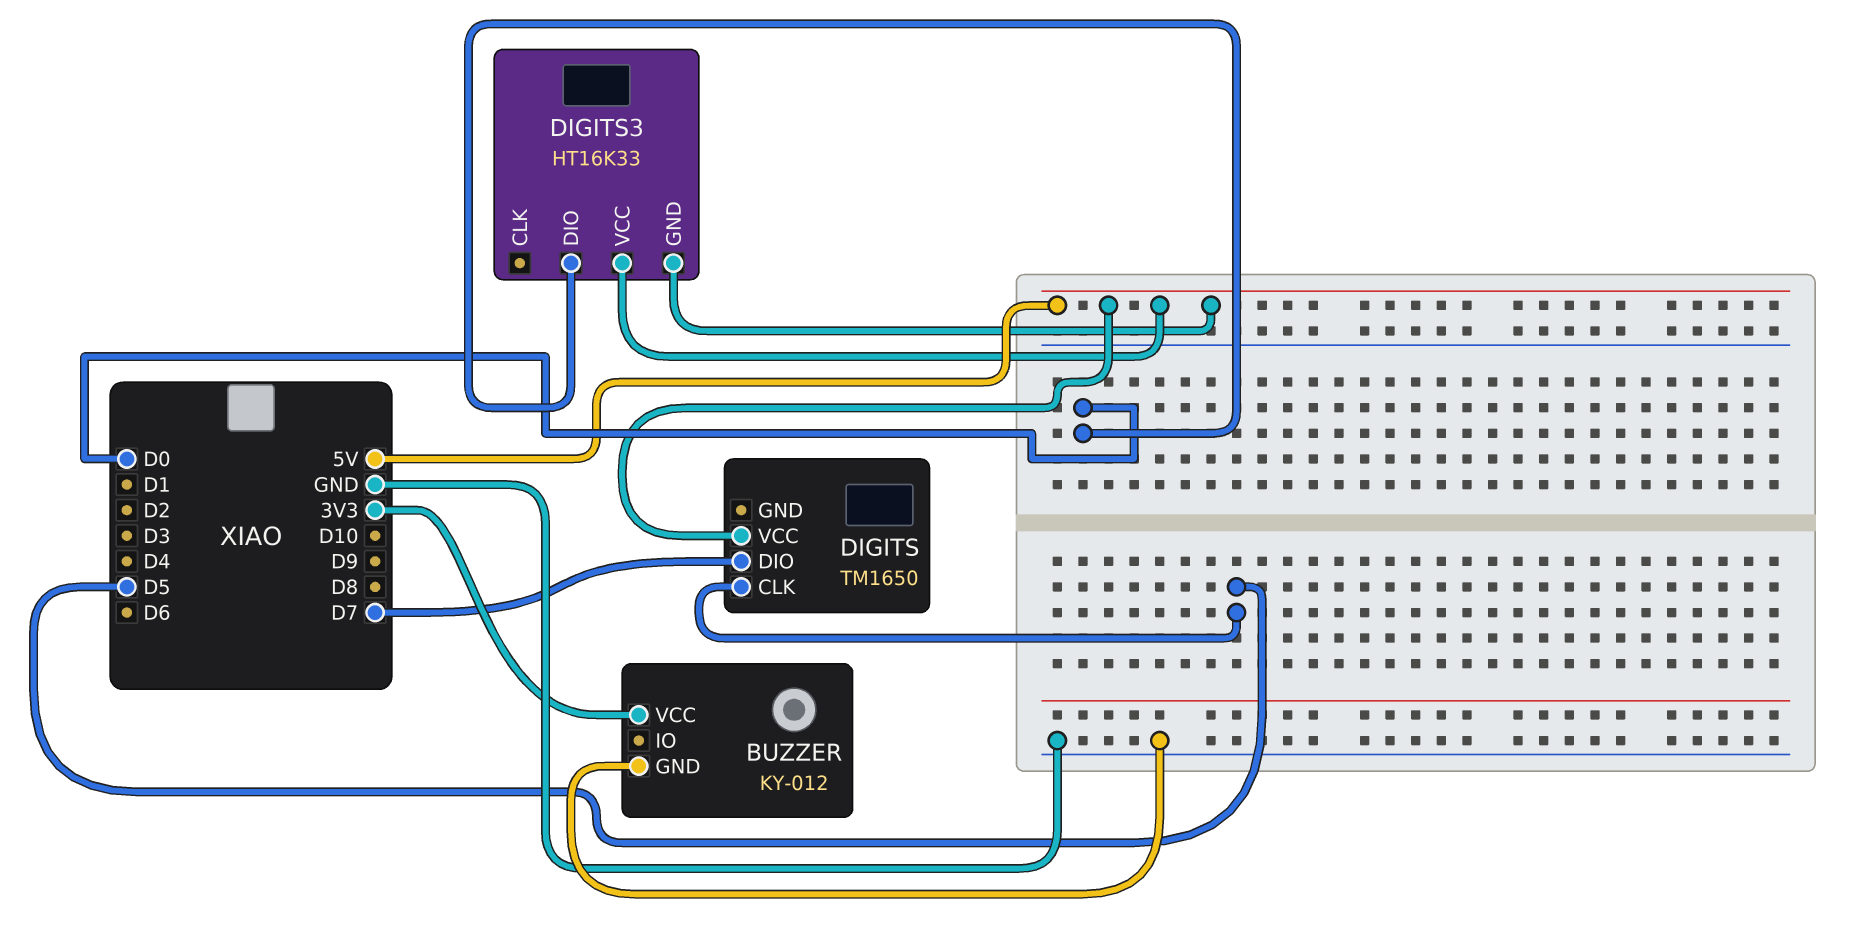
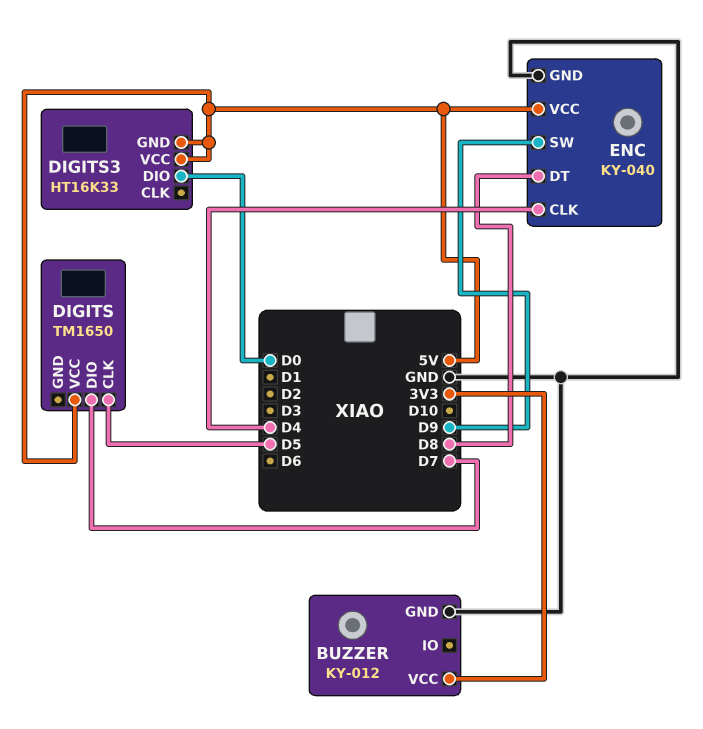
ENC: none -> KY-040
ENC pin CLK: none -> D4
ENC pin DT: none -> D8
ENC pin GND: none -> GND
ENC pin SW: none -> D9
ENC pin VCC: none -> 5V

